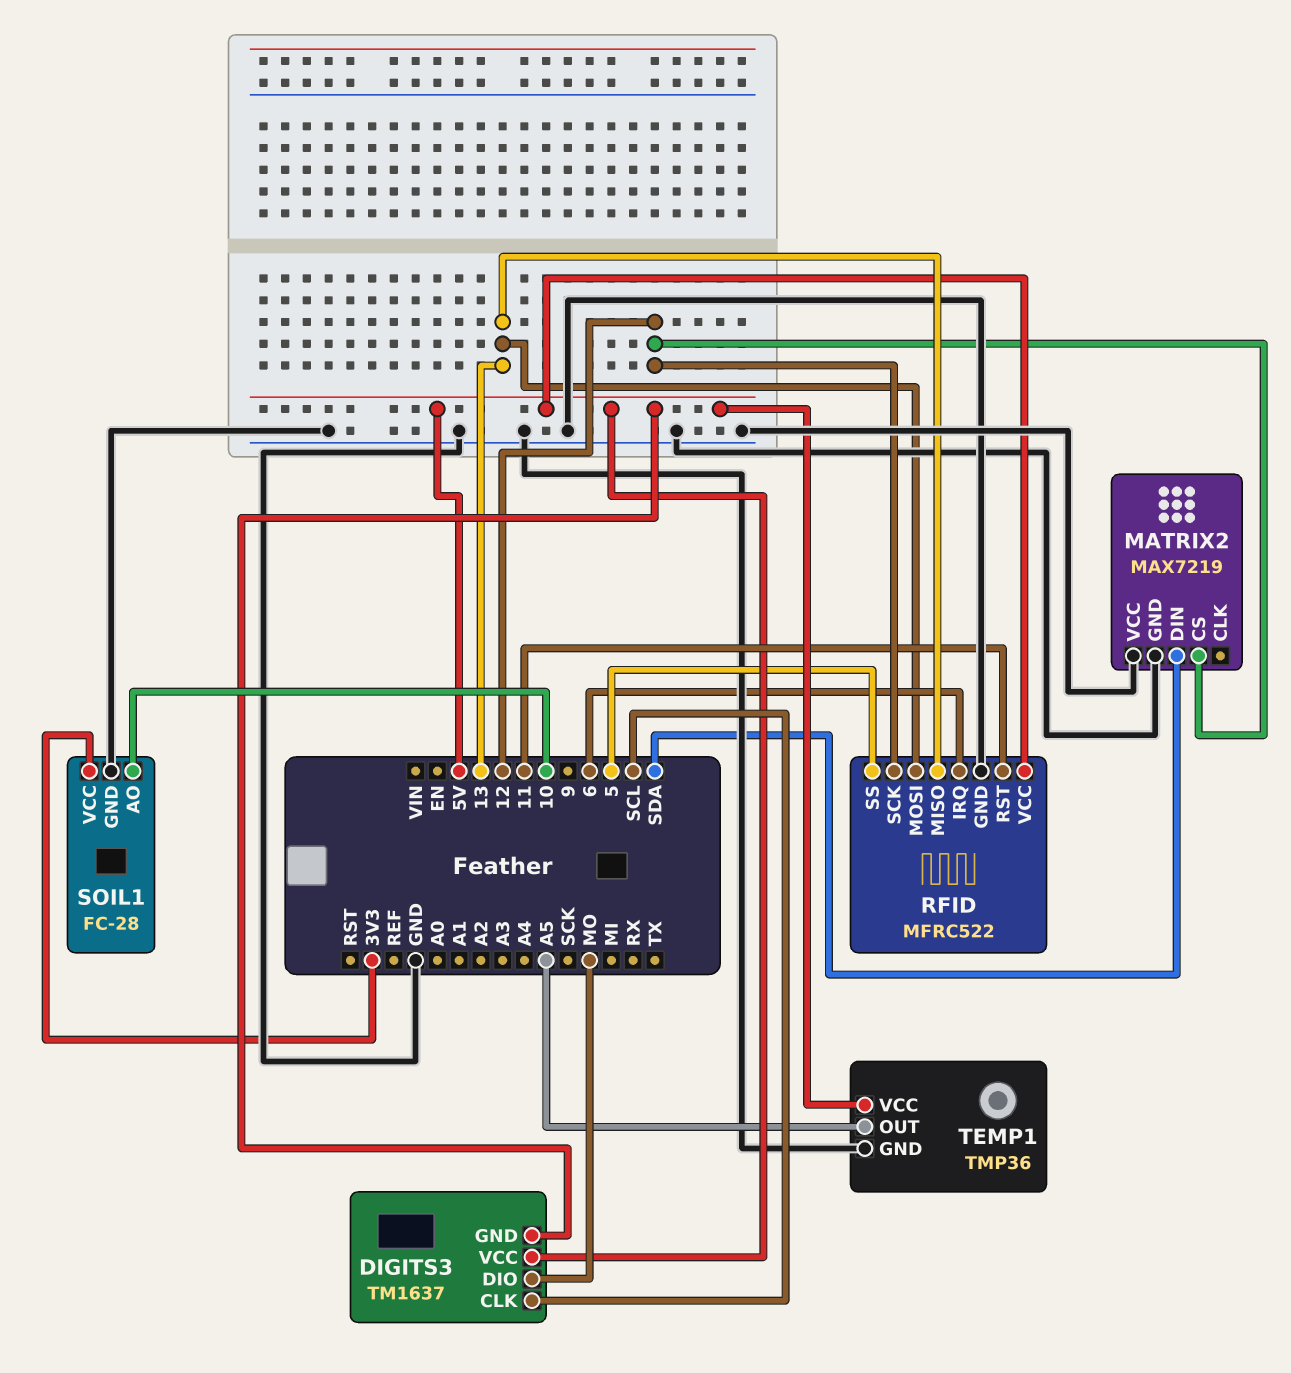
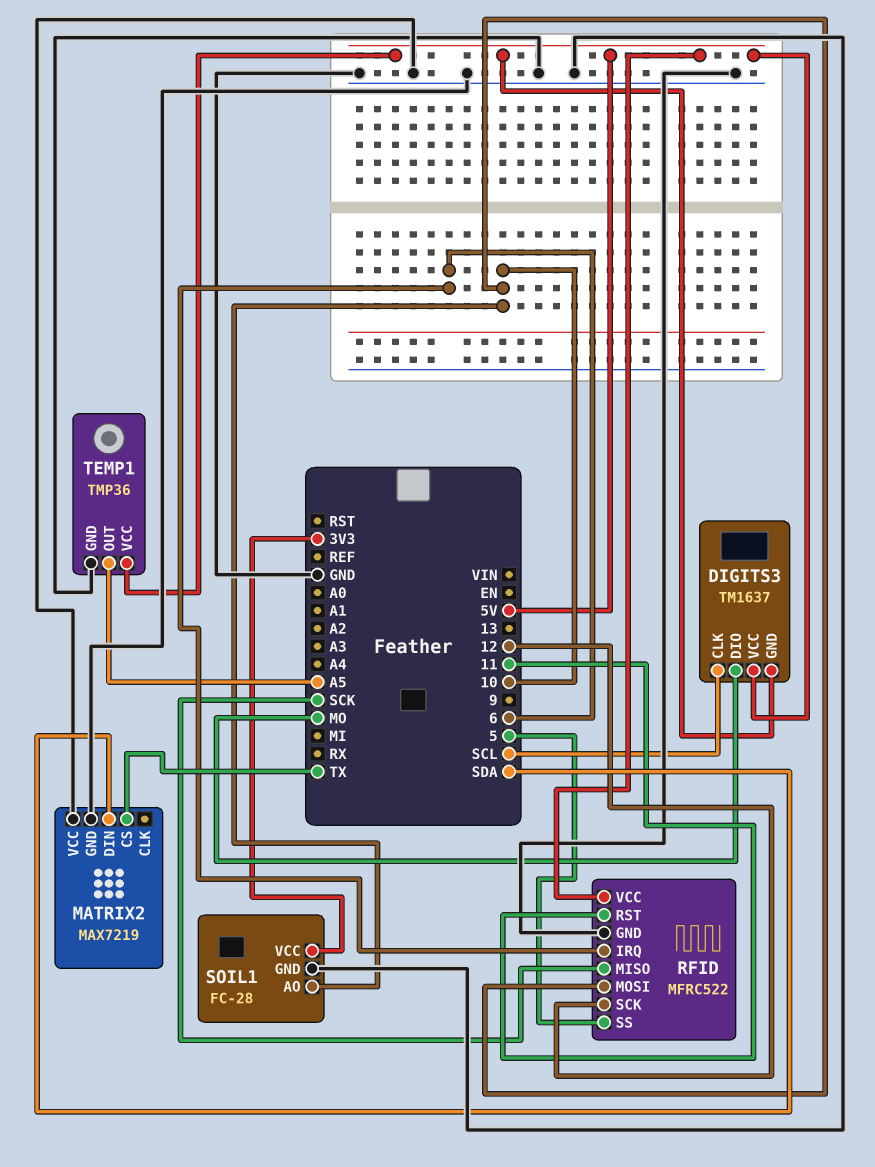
MATRIX2 pin CS: 12 -> TX
RFID pin MISO: 13 -> SCK
RFID pin MOSI: 13 -> 10

